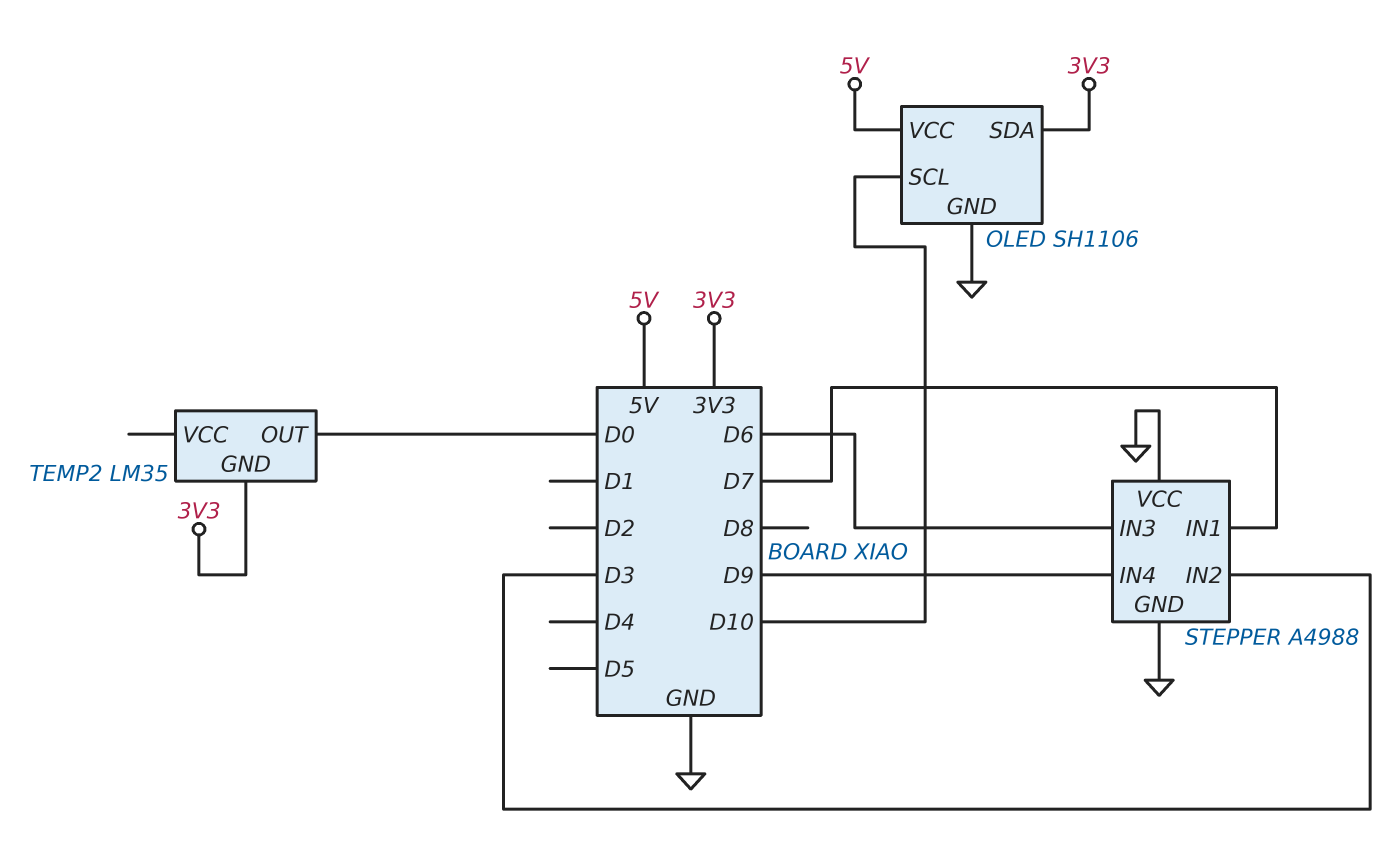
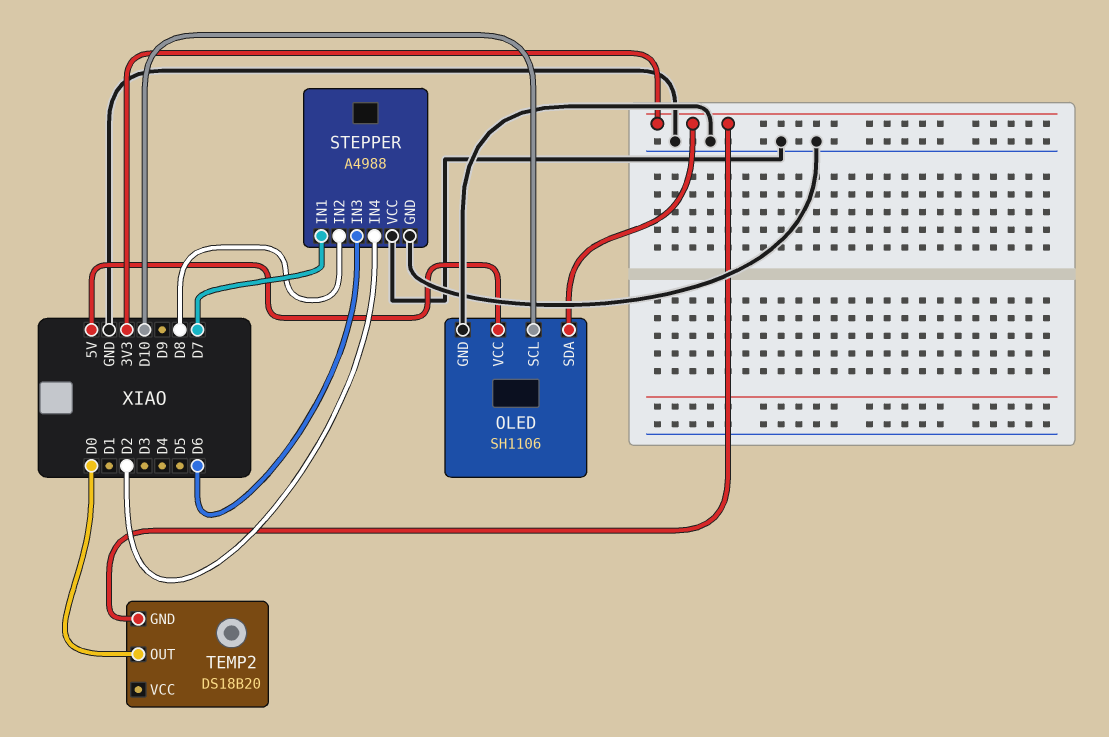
STEPPER pin IN2: D3 -> D8
STEPPER pin IN4: D9 -> D2
TEMP2: LM35 -> DS18B20

